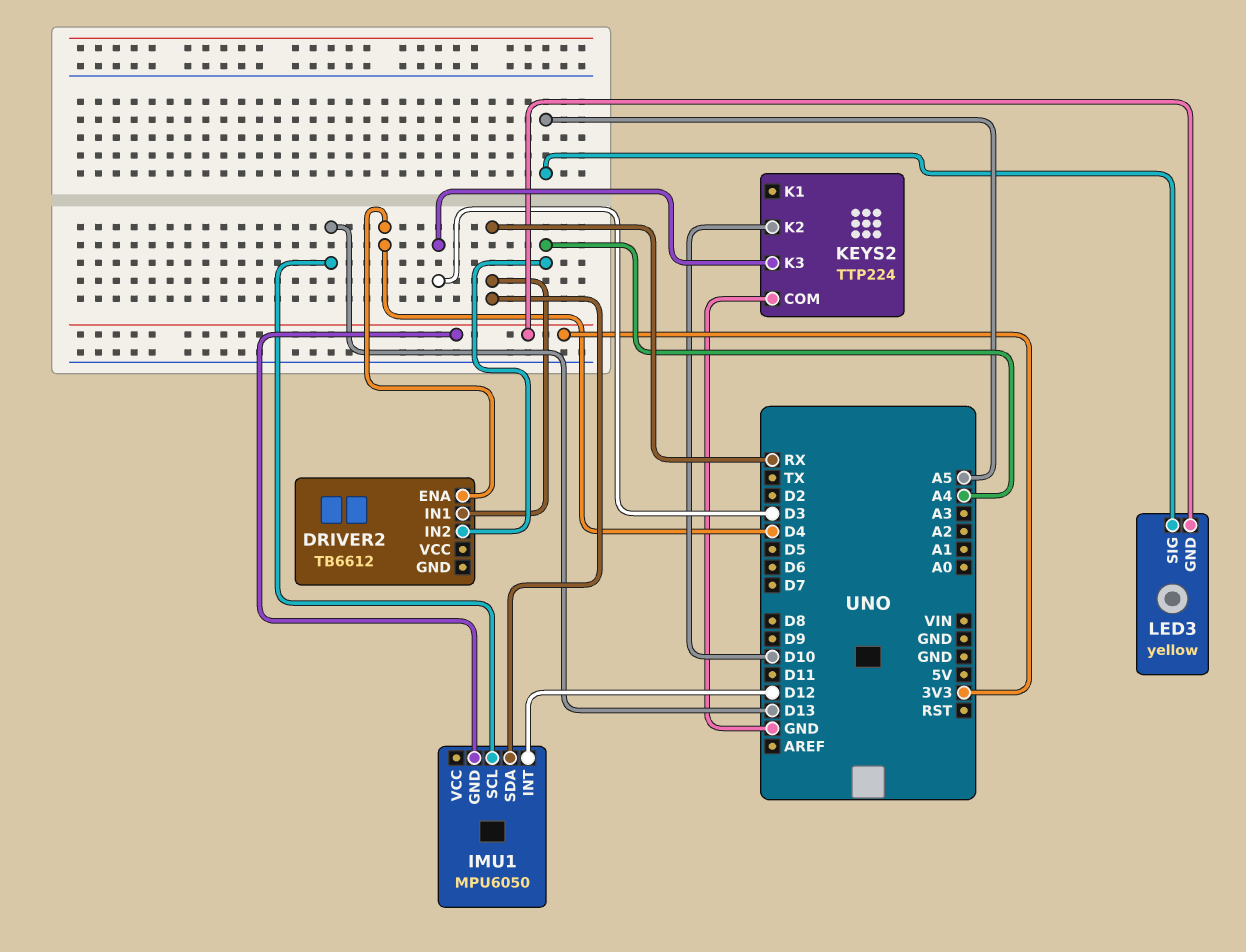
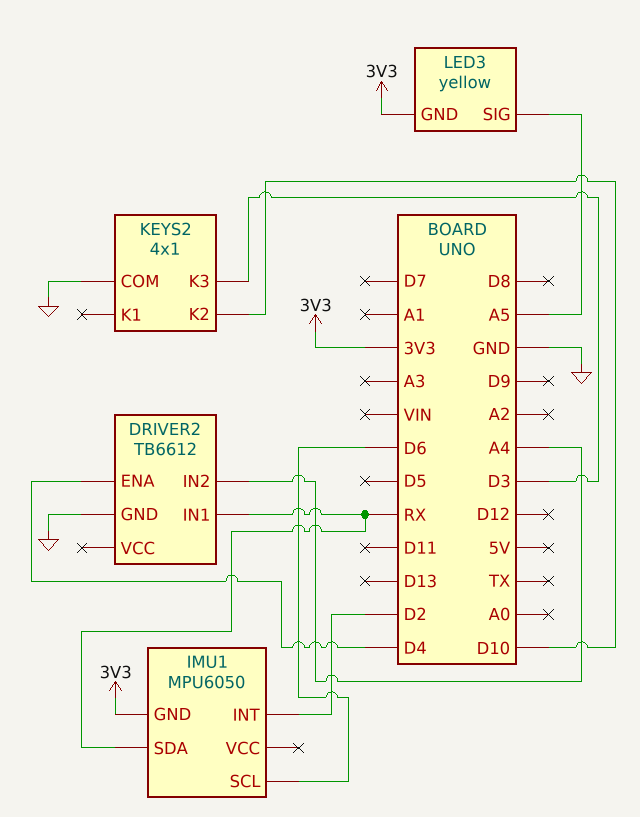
DRIVER2 pin GND: none -> GND
IMU1 pin INT: D12 -> D2
IMU1 pin SCL: D13 -> D6
KEYS2: TTP224 -> 4x1

